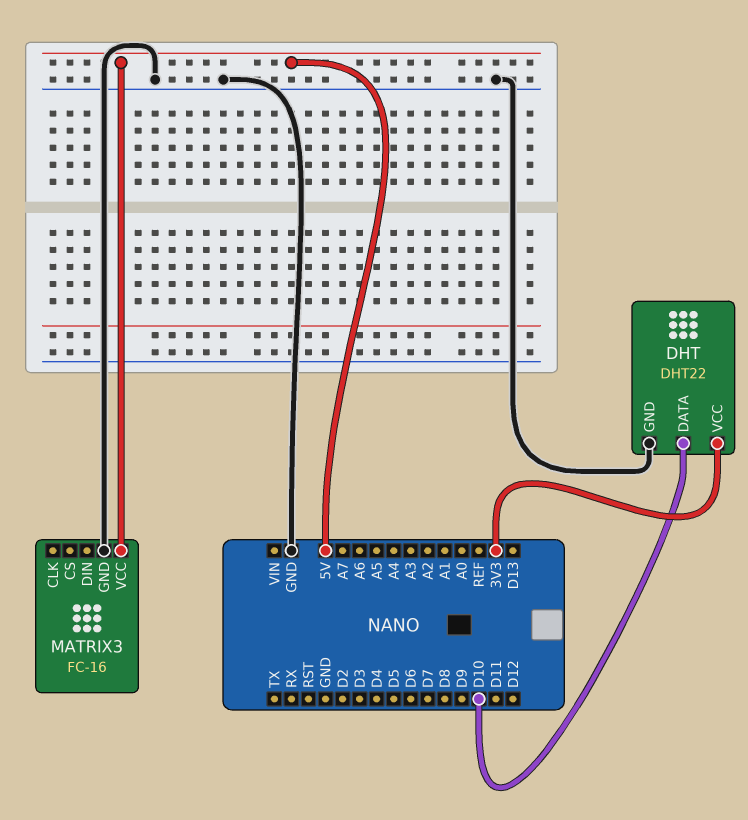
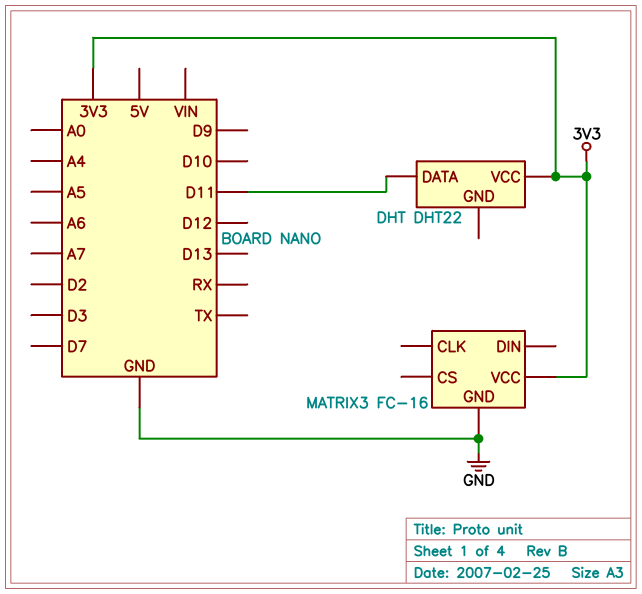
DHT pin DATA: D10 -> D11
DHT pin GND: GND -> none
MATRIX3 pin VCC: 5V -> 3V3

